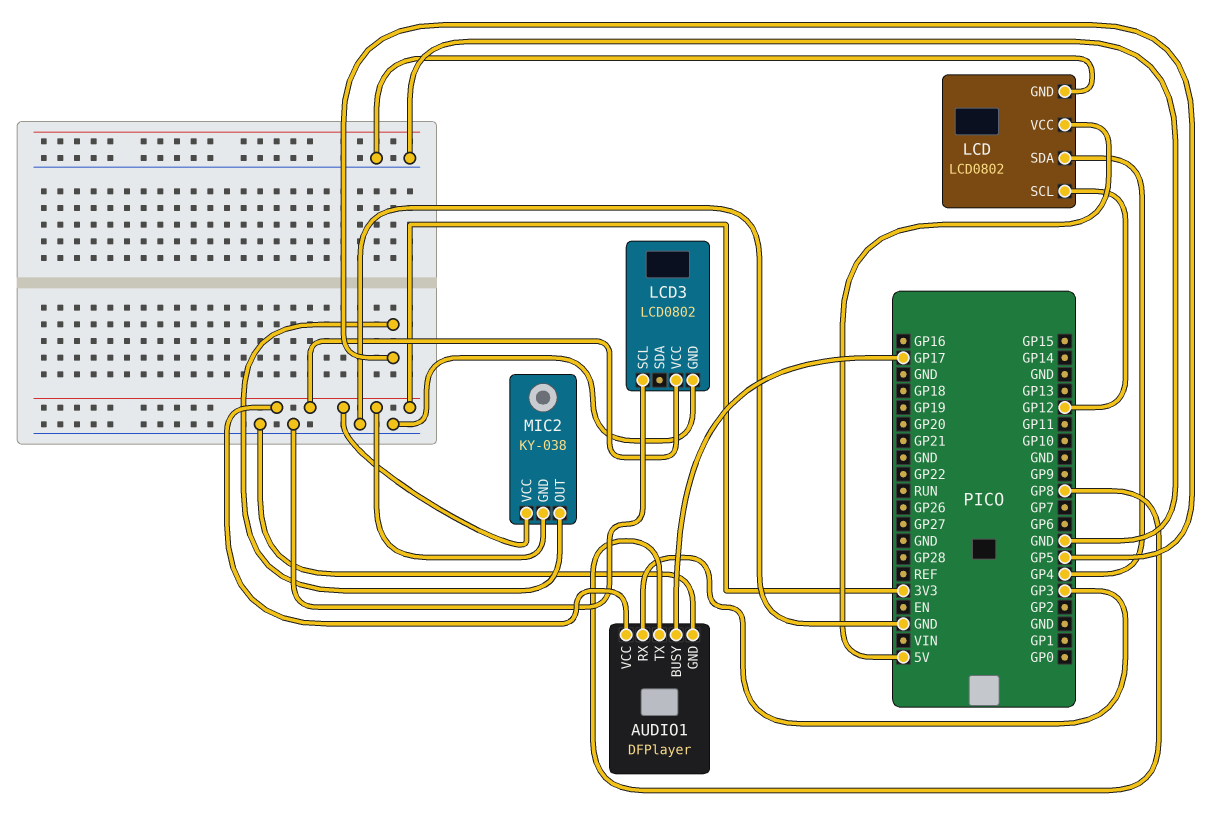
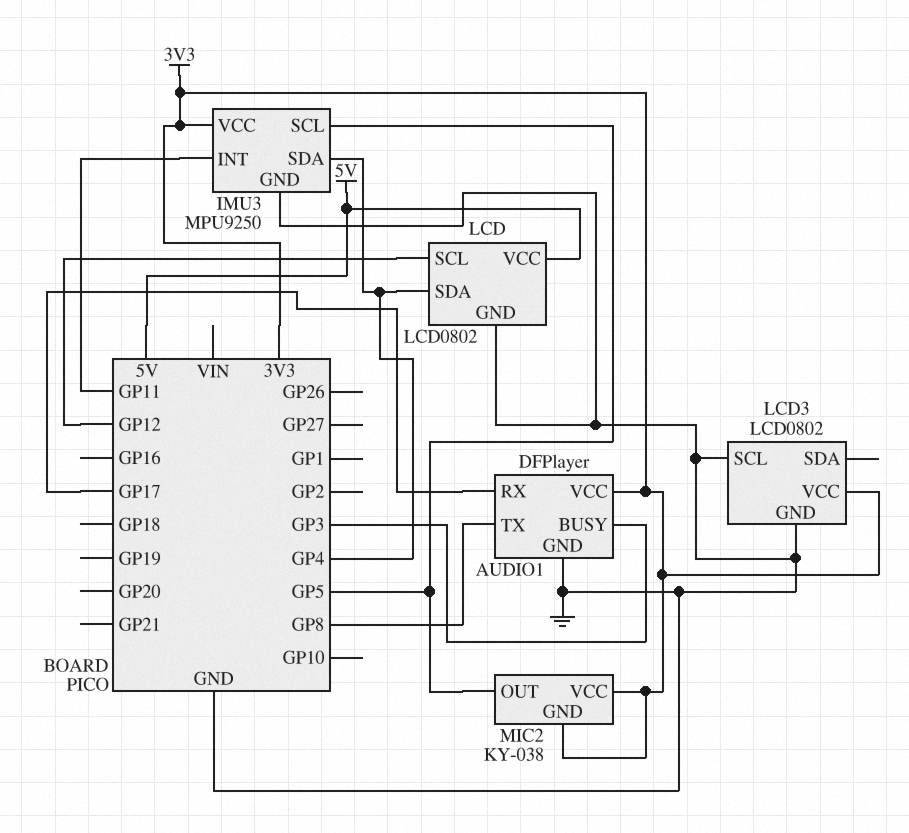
AUDIO1 pin BUSY: GP17 -> GP3
AUDIO1 pin RX: GP3 -> GP17
IMU3: none -> MPU9250
IMU3 pin GND: none -> GND
IMU3 pin INT: none -> GP11
IMU3 pin SCL: none -> GP5
IMU3 pin SDA: none -> GP4
IMU3 pin VCC: none -> 3V3

